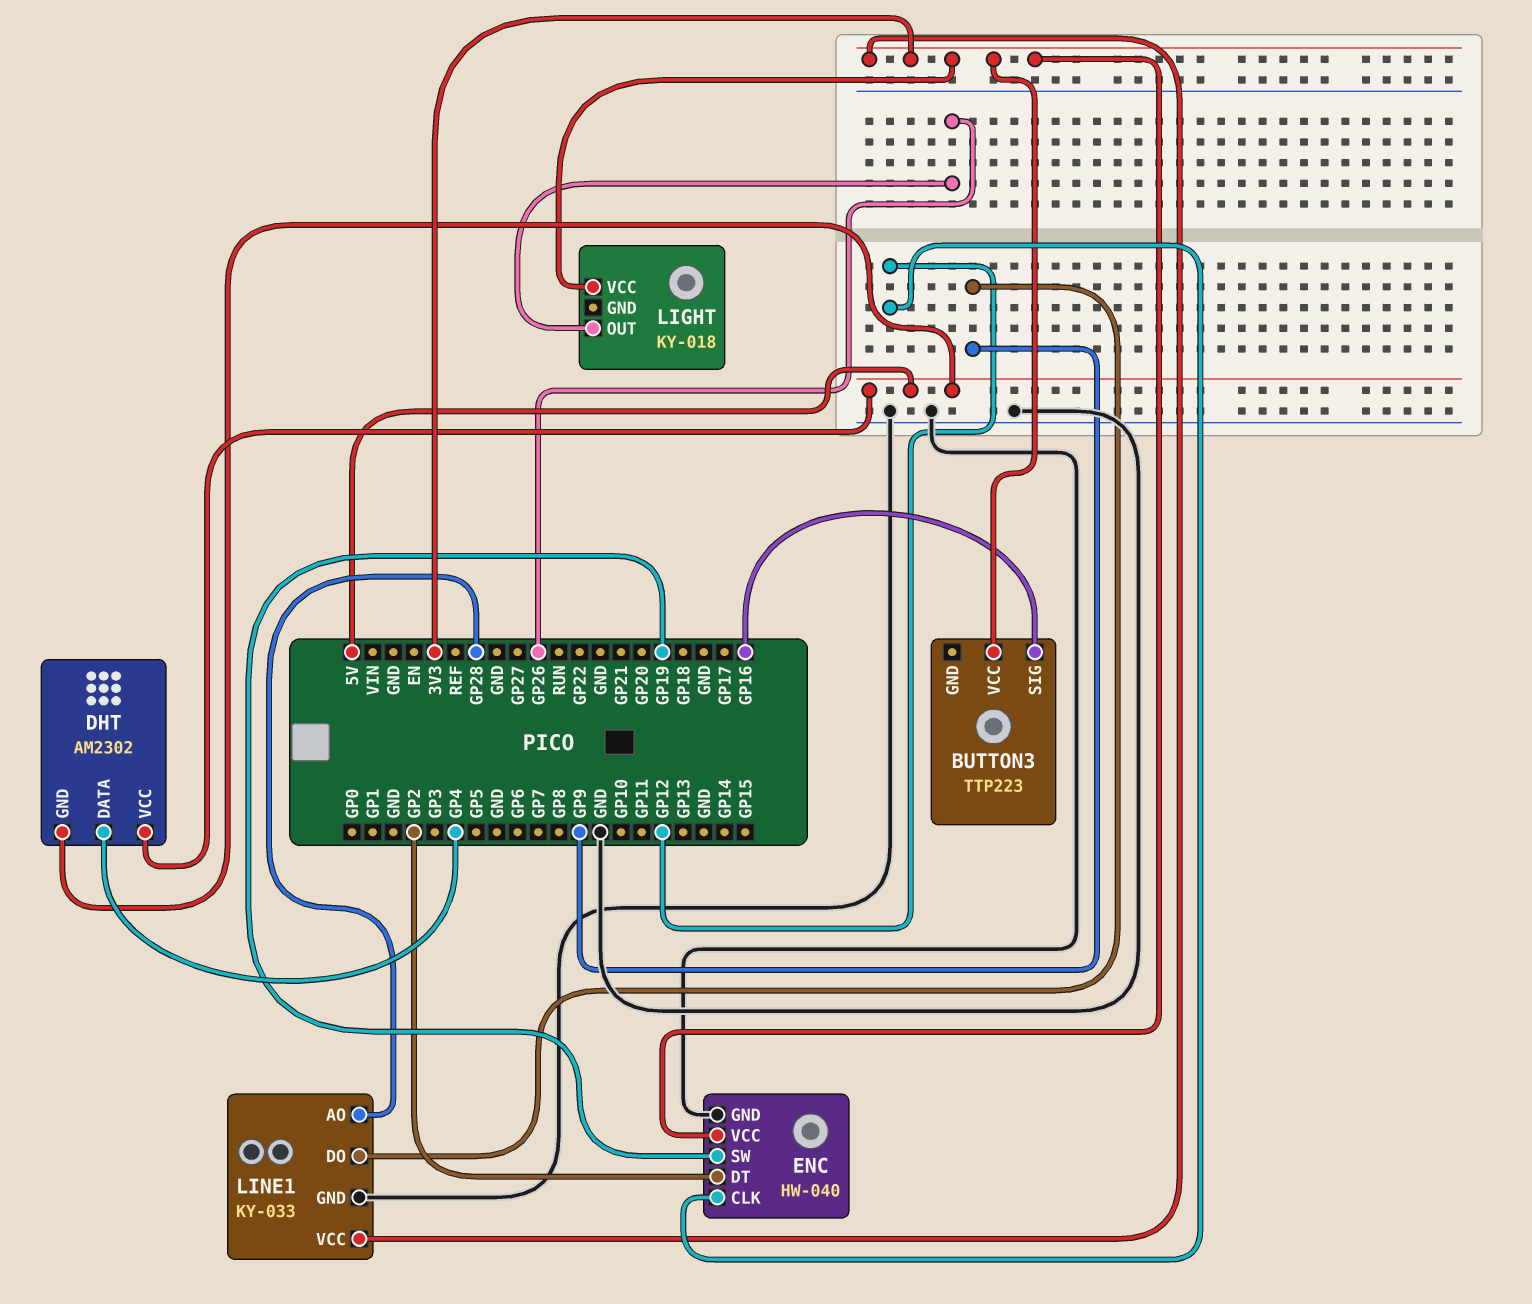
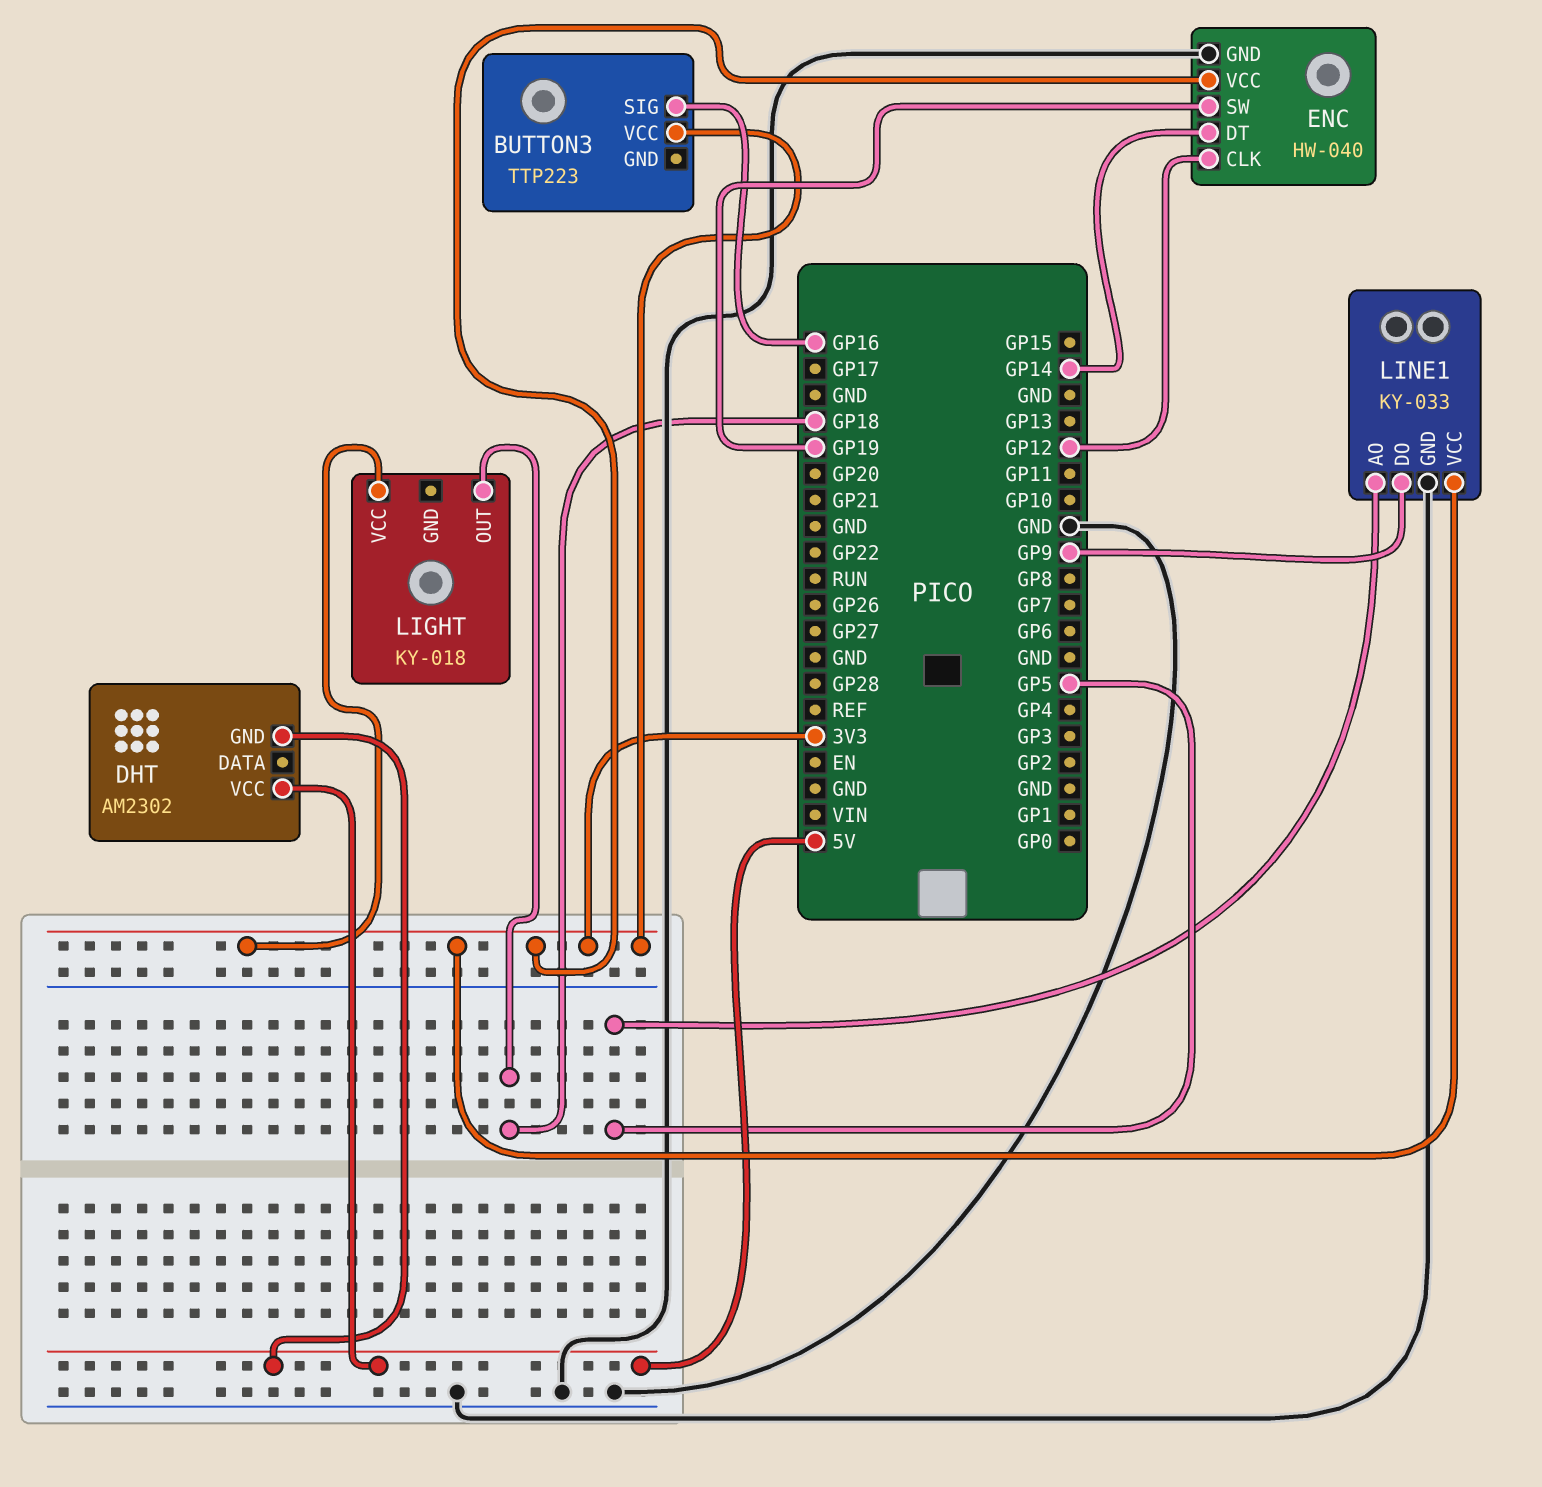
DHT pin DATA: GP4 -> none
ENC pin DT: GP2 -> GP14
LIGHT pin OUT: GP26 -> GP18
LINE1 pin AO: GP28 -> GP5

